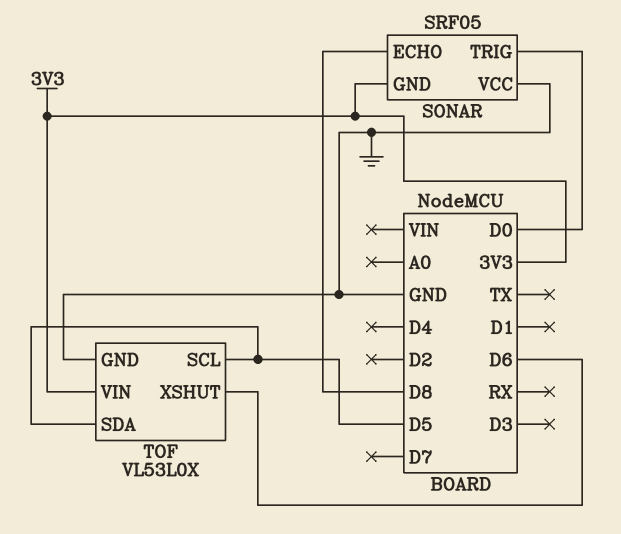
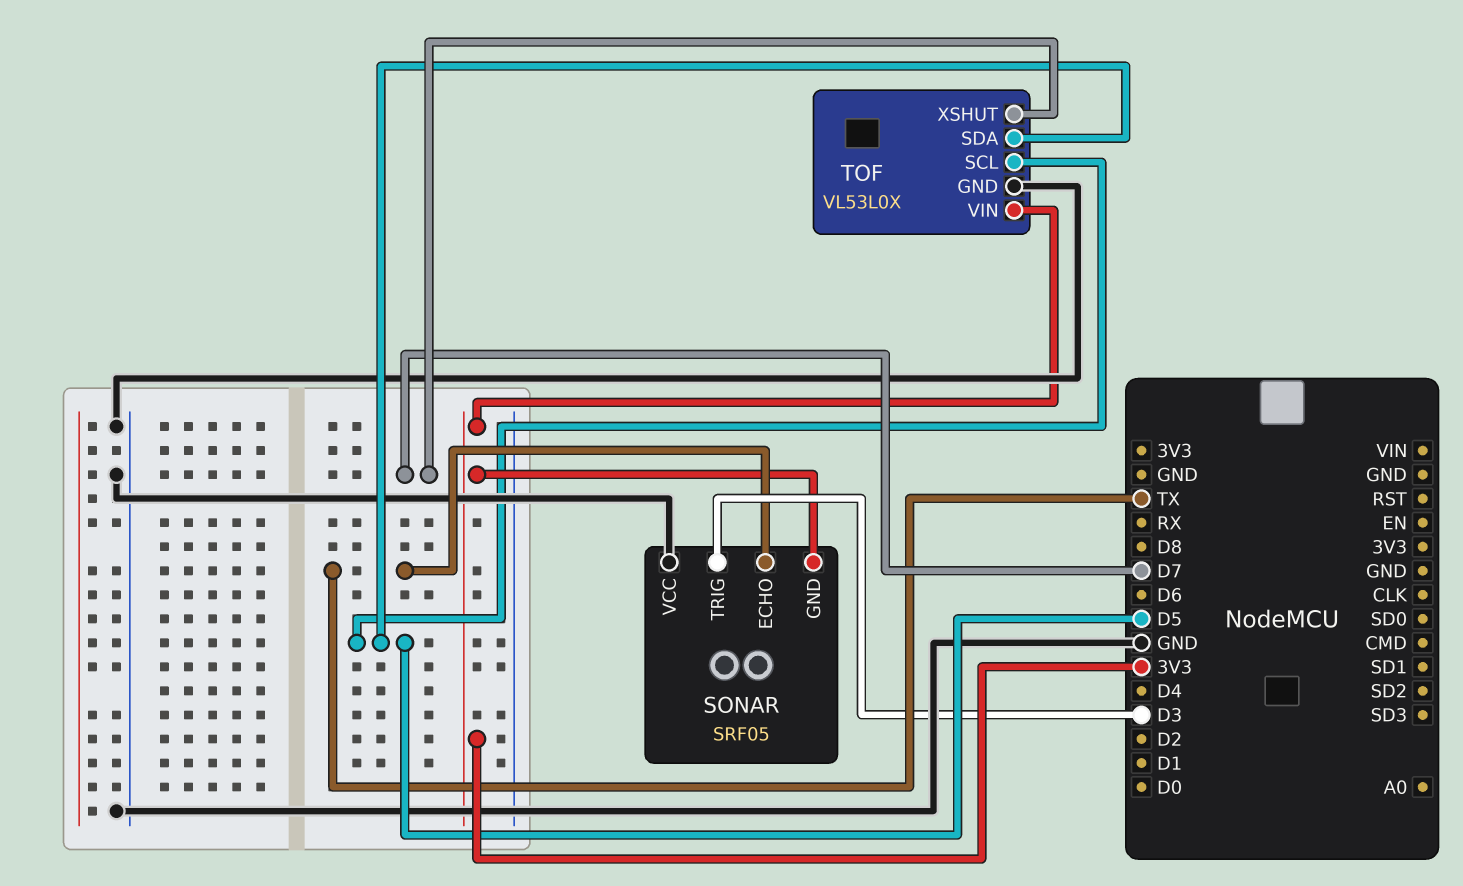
SONAR pin ECHO: D8 -> TX
SONAR pin TRIG: D0 -> D3
TOF pin XSHUT: D6 -> D7

